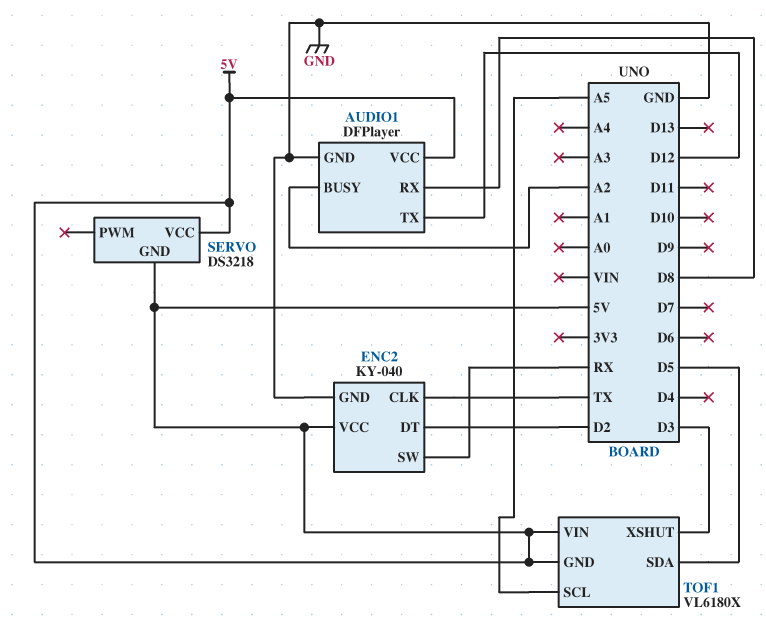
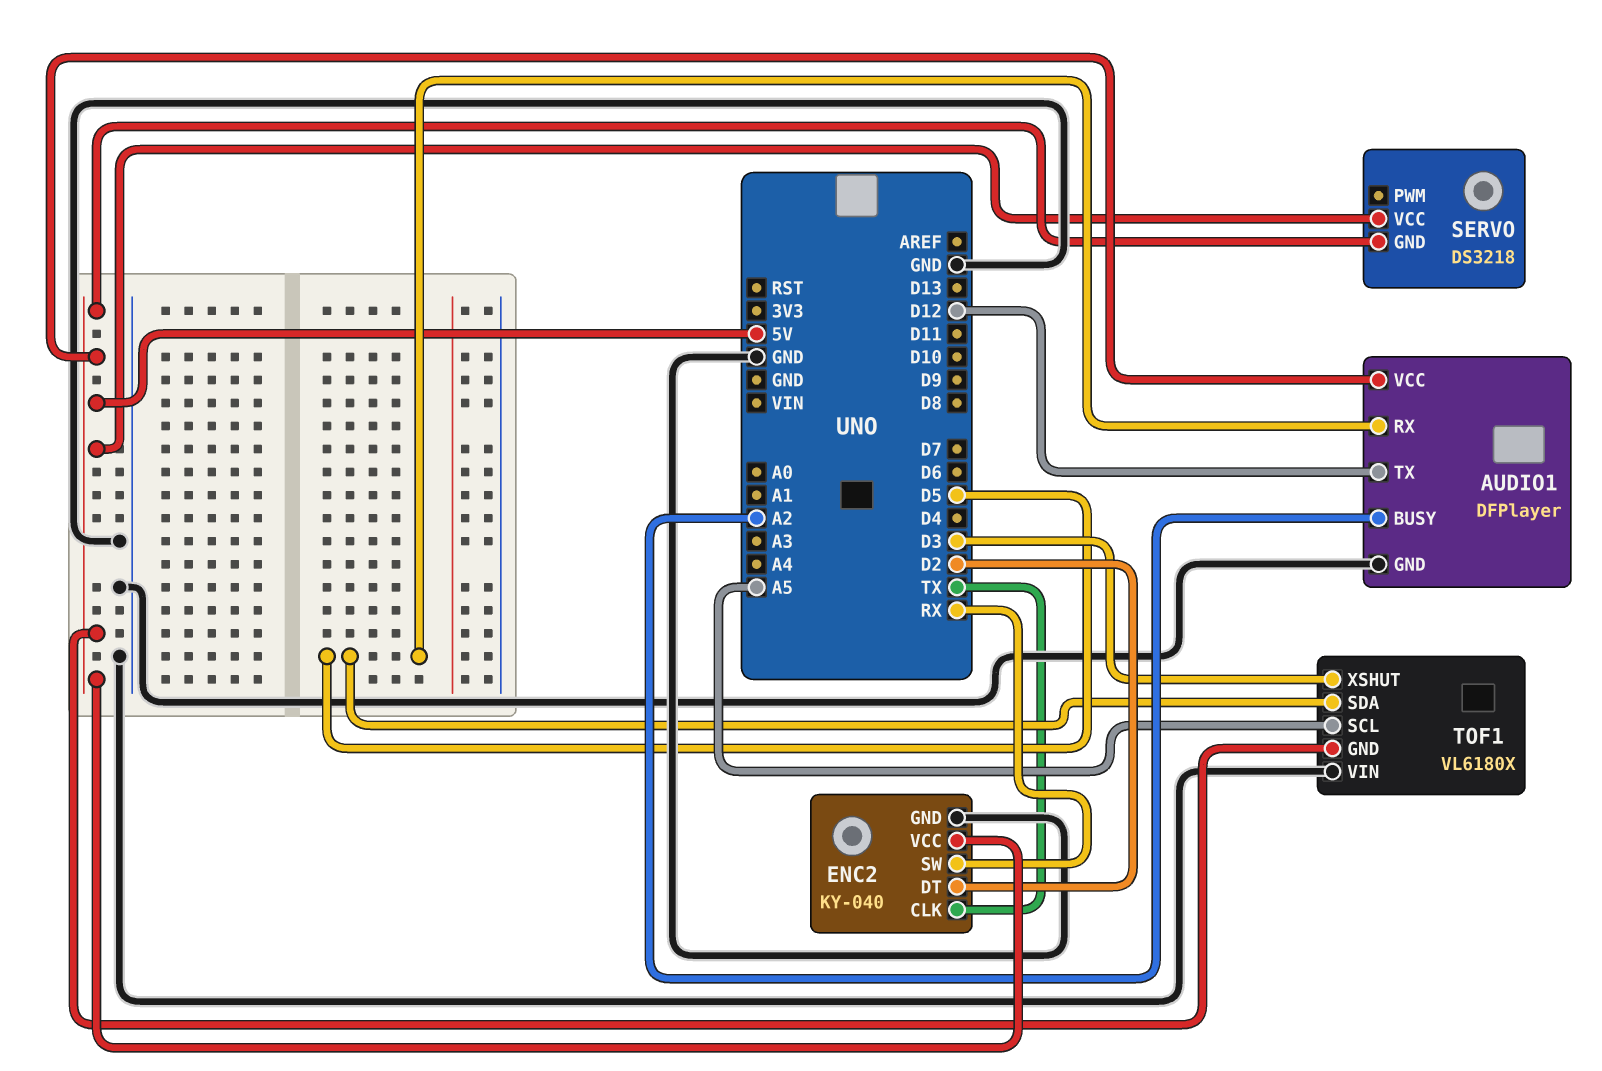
AUDIO1 pin RX: D8 -> D5
TOF1 pin VIN: 5V -> GND

